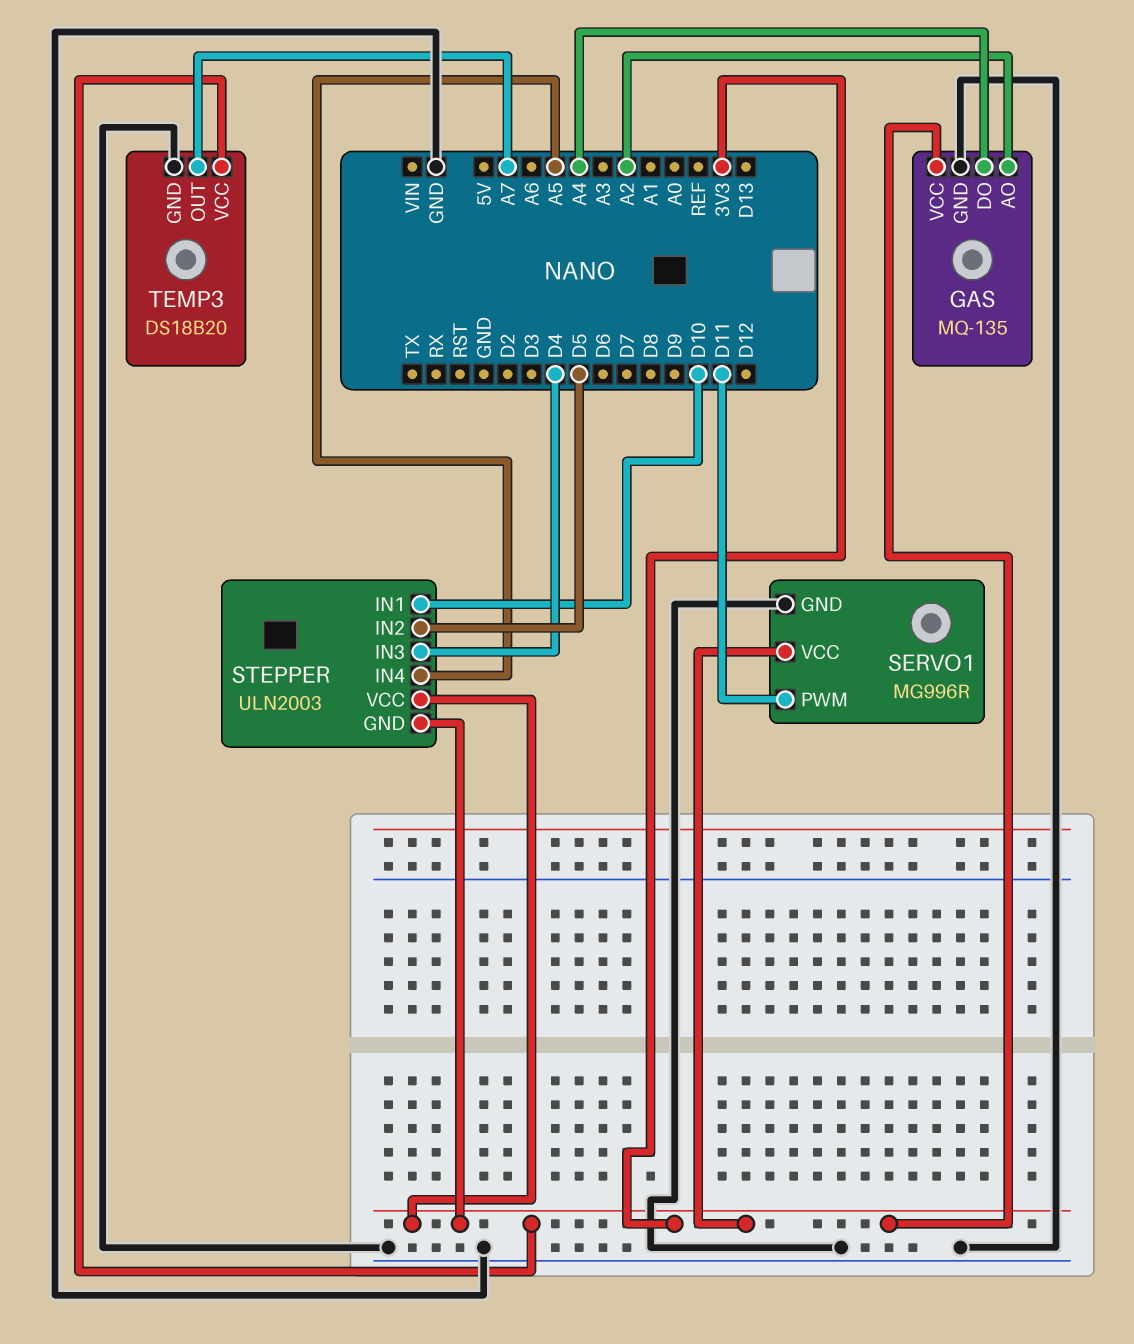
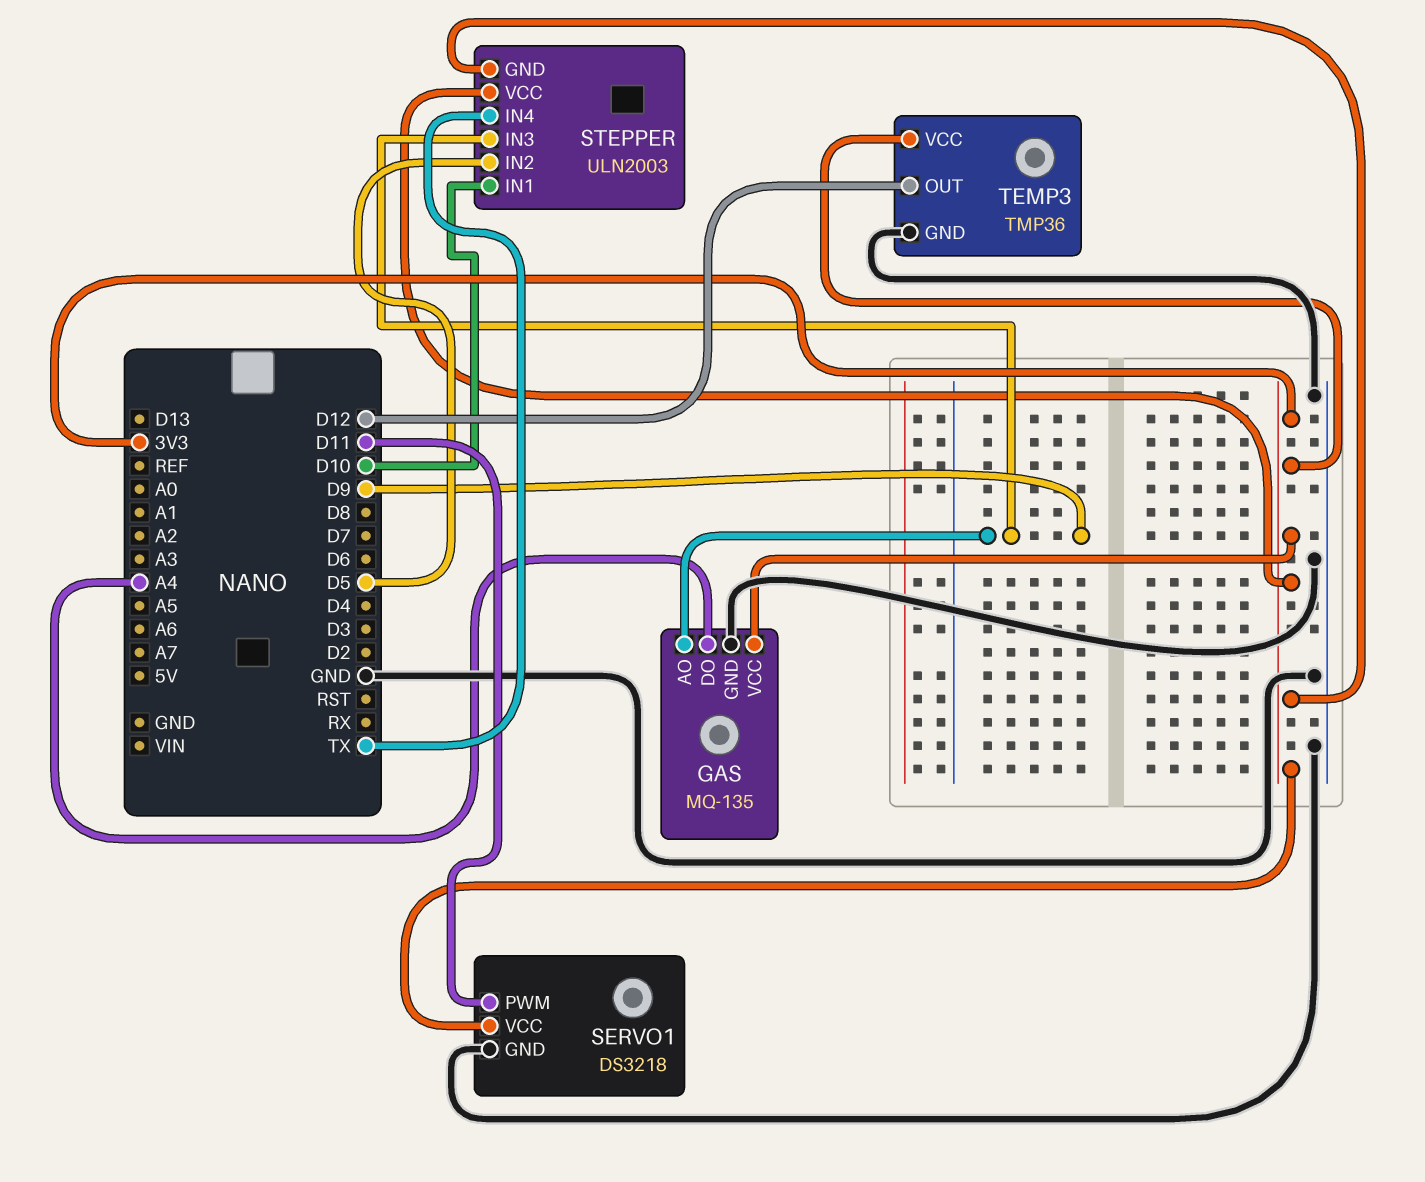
GAS pin AO: A2 -> D9
SERVO1: MG996R -> DS3218
STEPPER pin IN3: D4 -> D9
STEPPER pin IN4: A5 -> TX
TEMP3: DS18B20 -> TMP36
TEMP3 pin OUT: A7 -> D12

